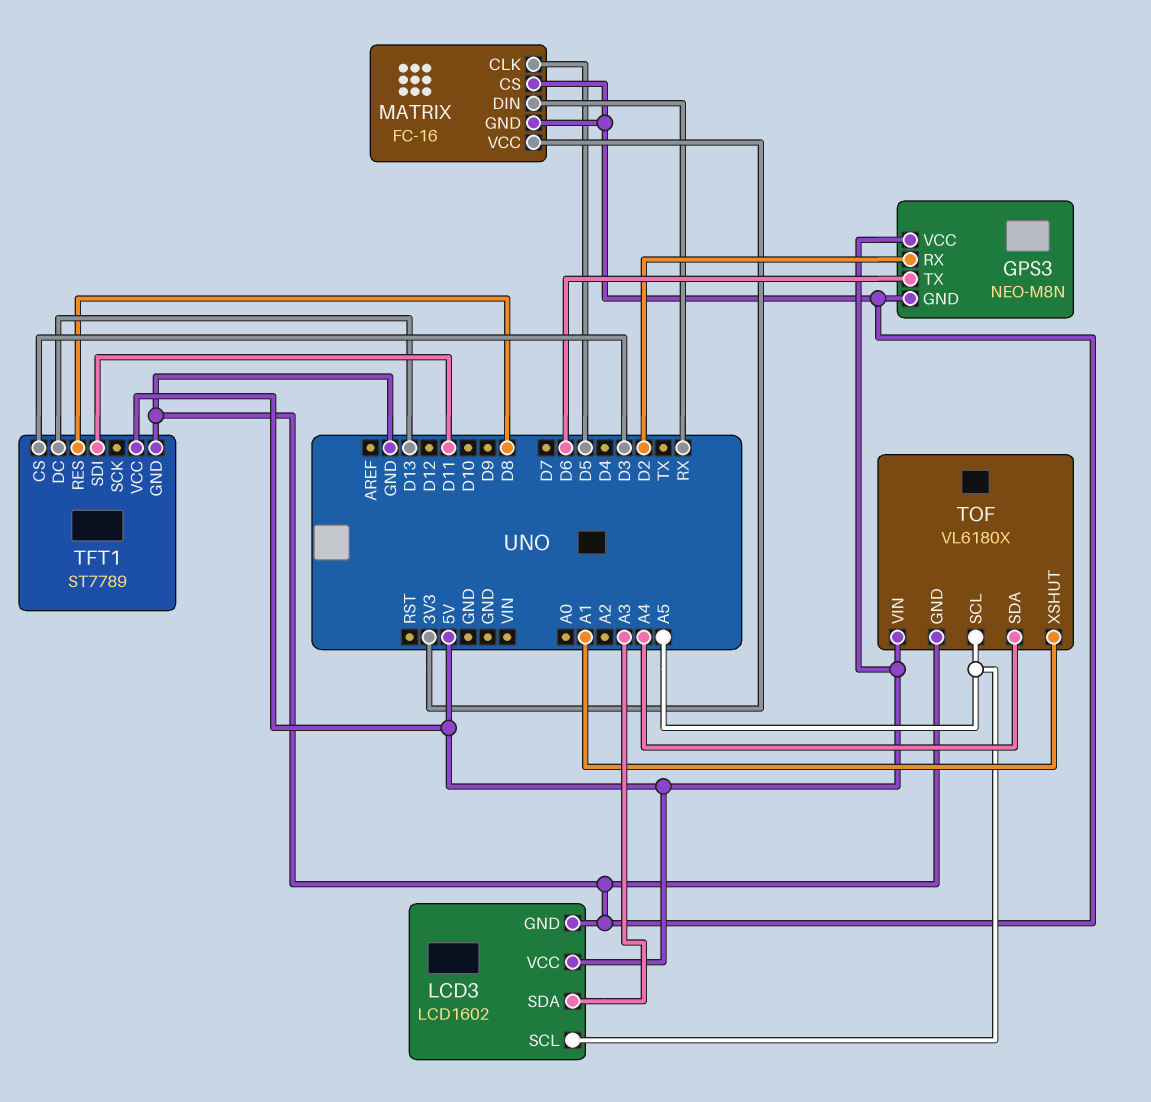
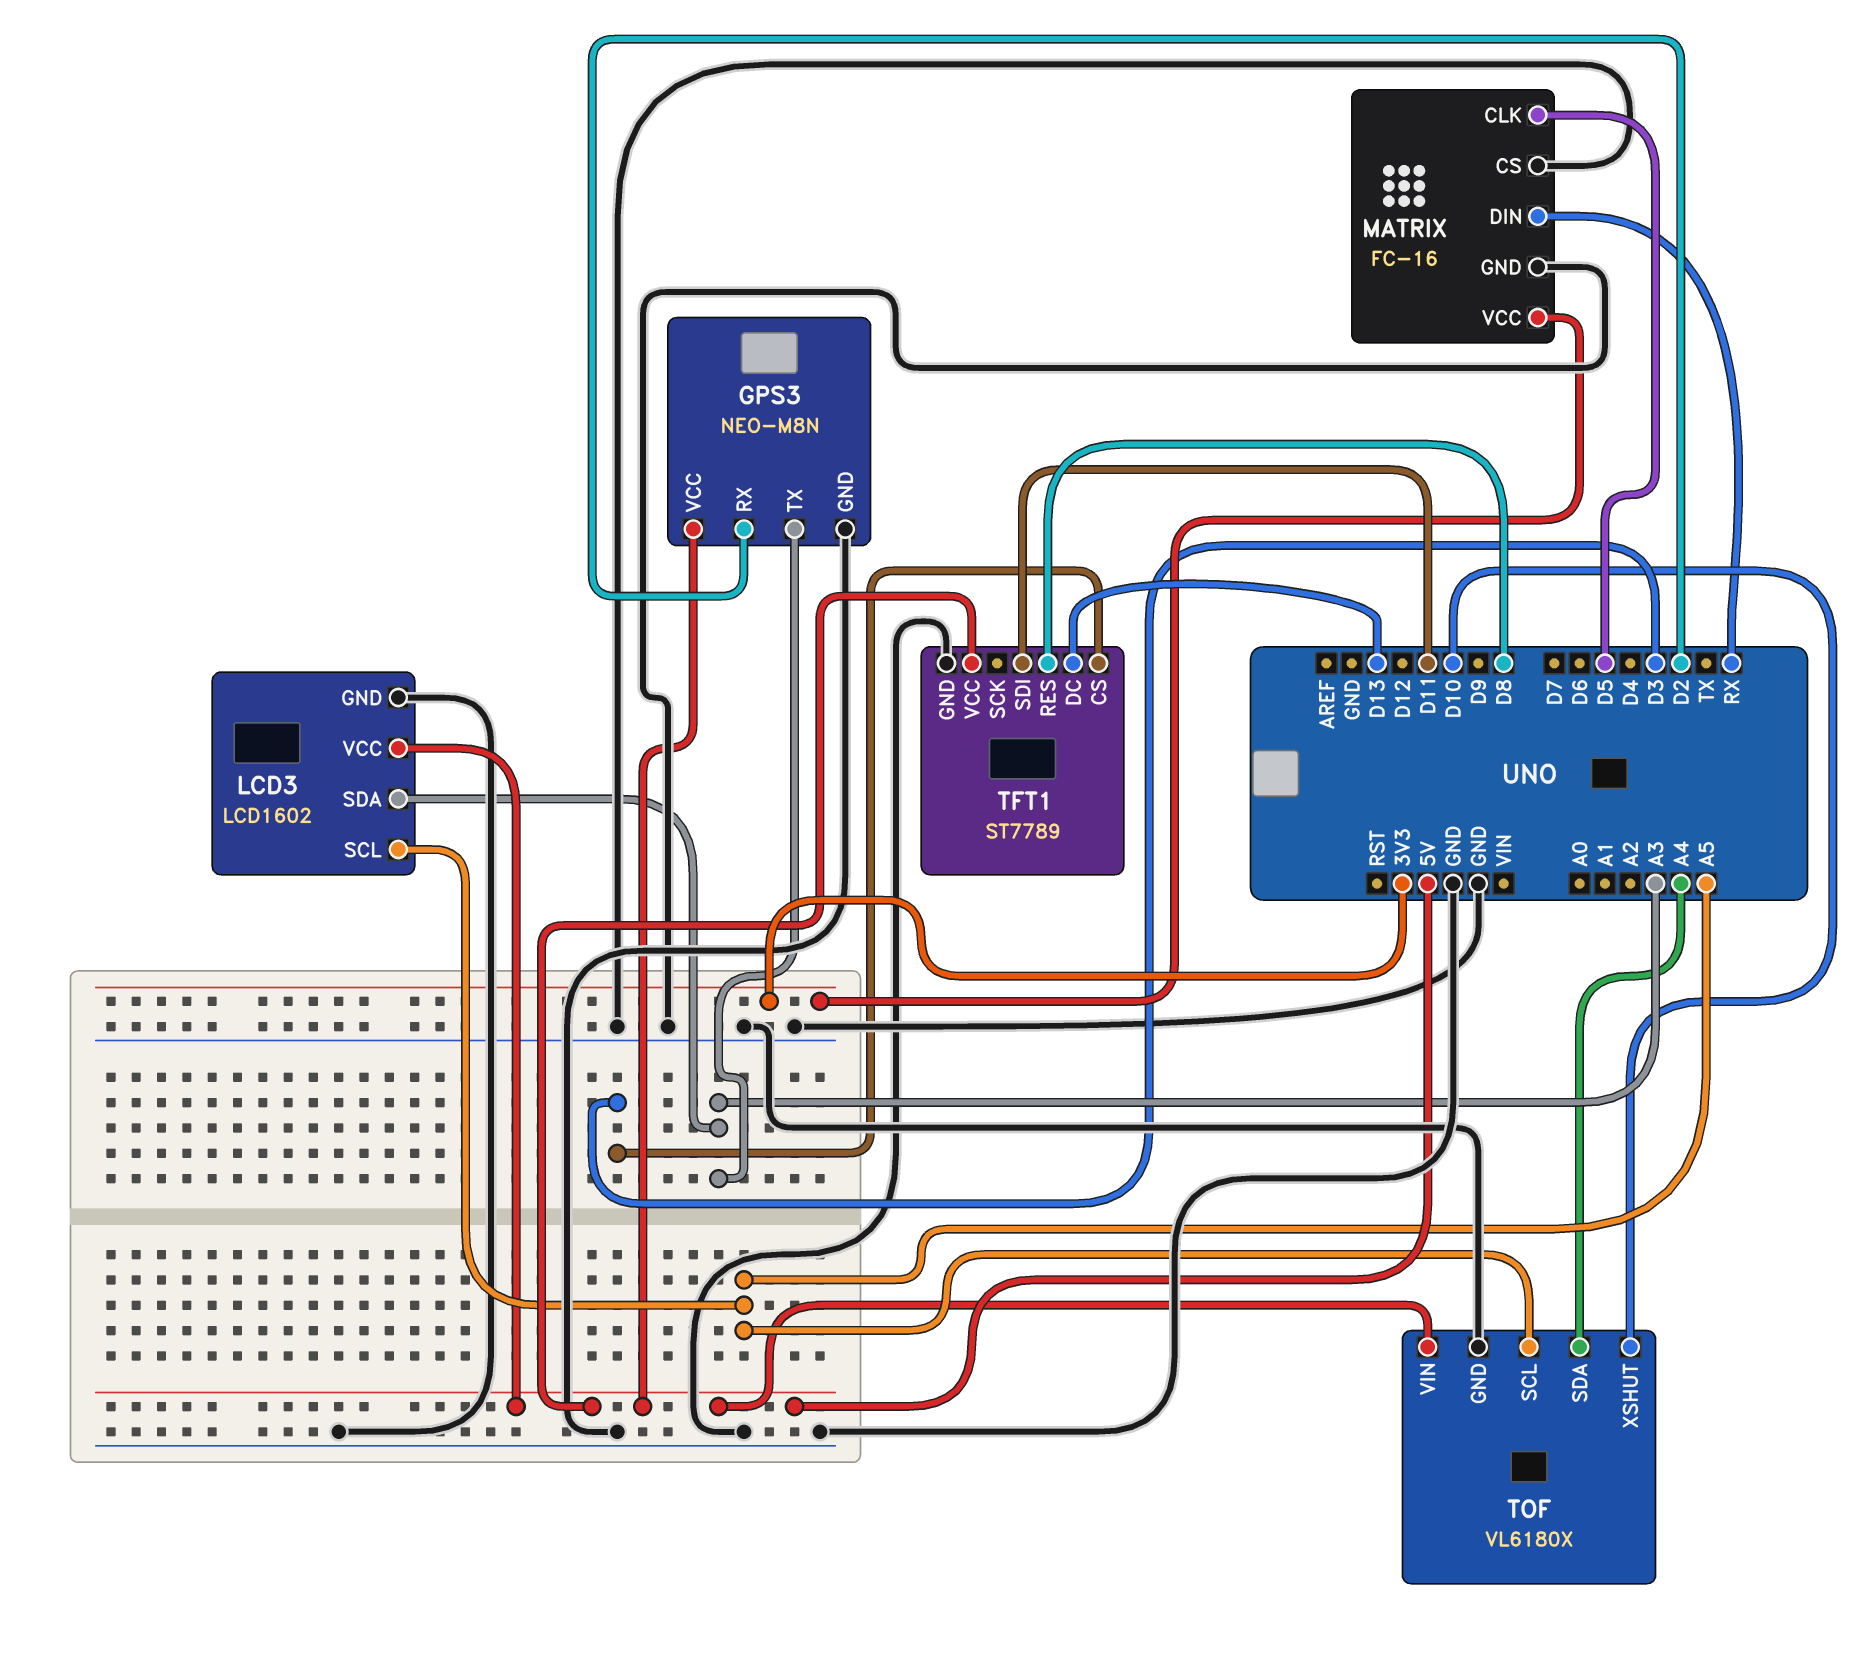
GPS3 pin TX: D6 -> A3
TOF pin XSHUT: A1 -> D10

